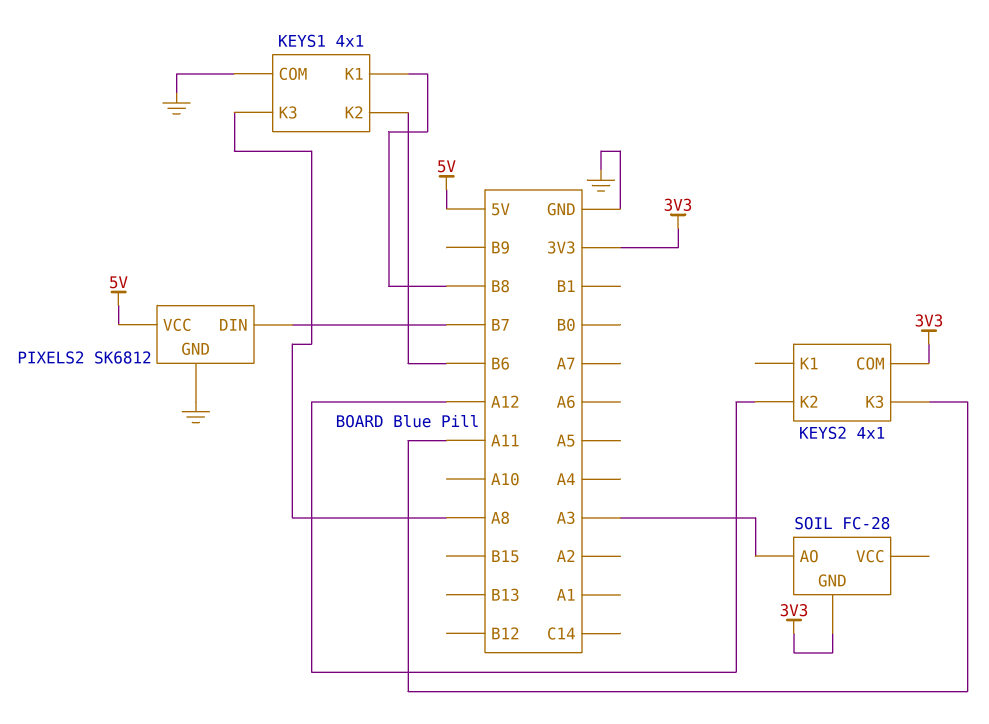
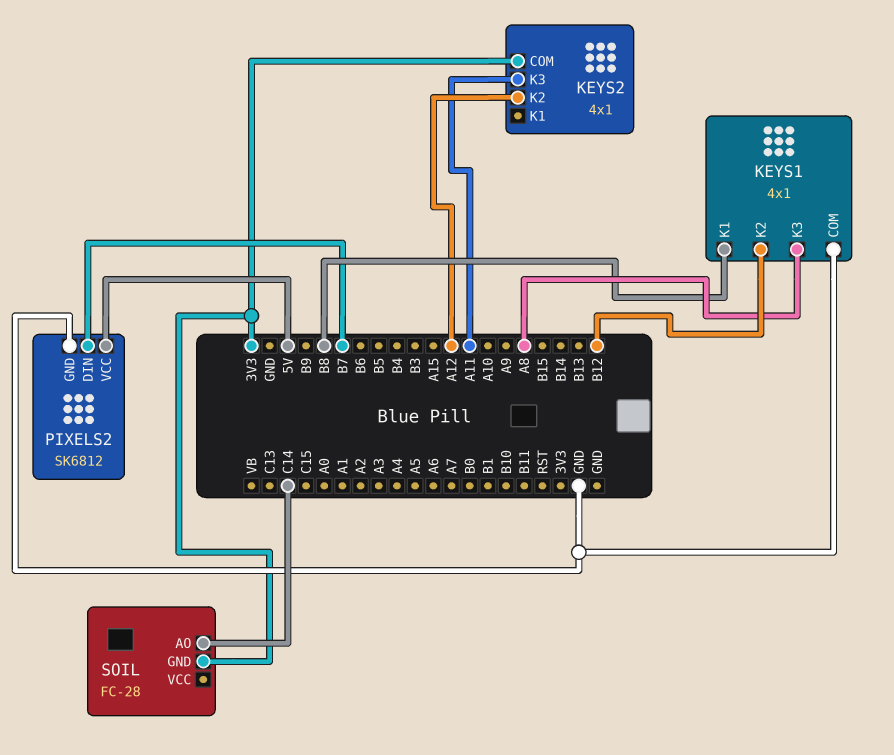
KEYS1 pin K2: B6 -> B12
SOIL pin AO: A3 -> C14

